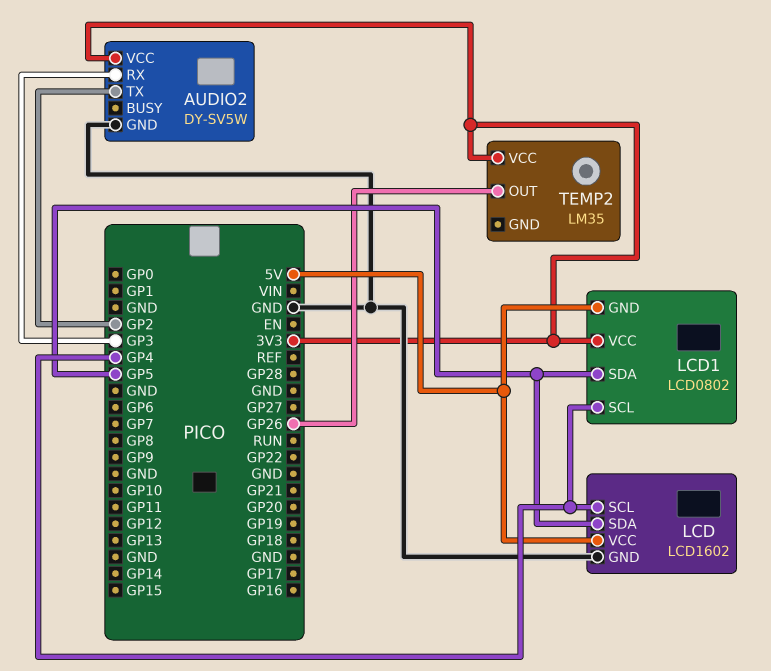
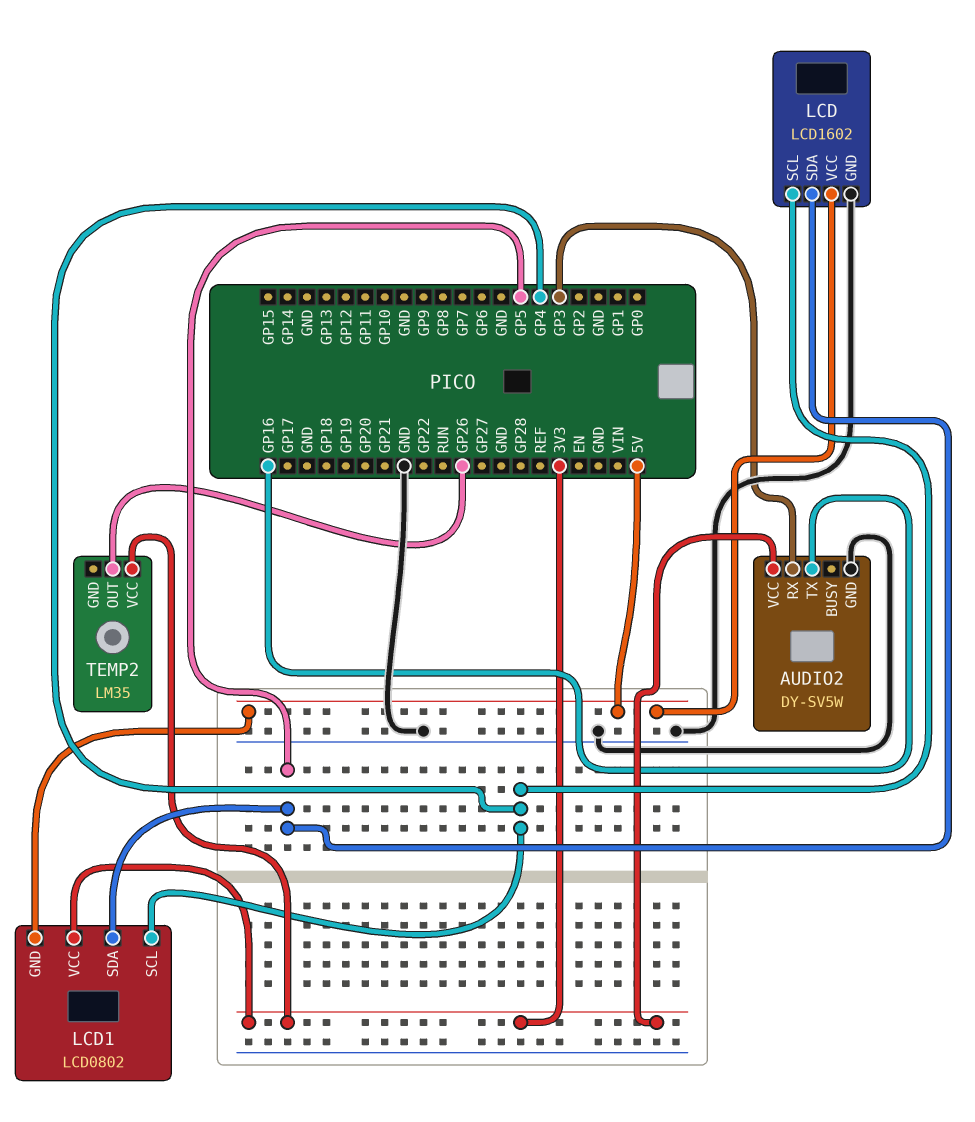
AUDIO2 pin TX: GP2 -> GP16

